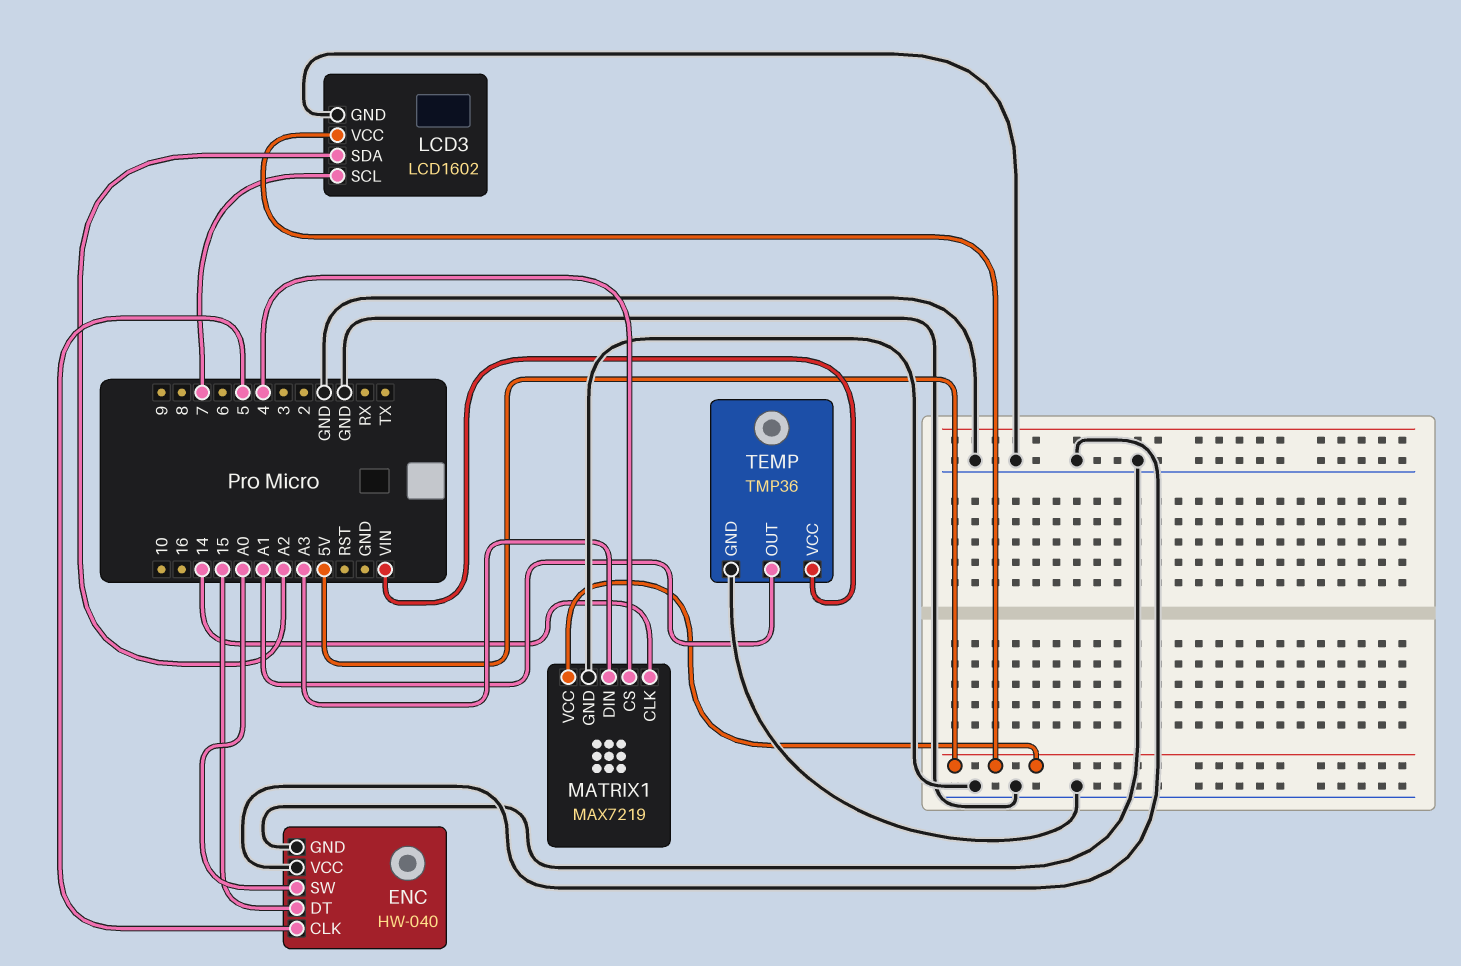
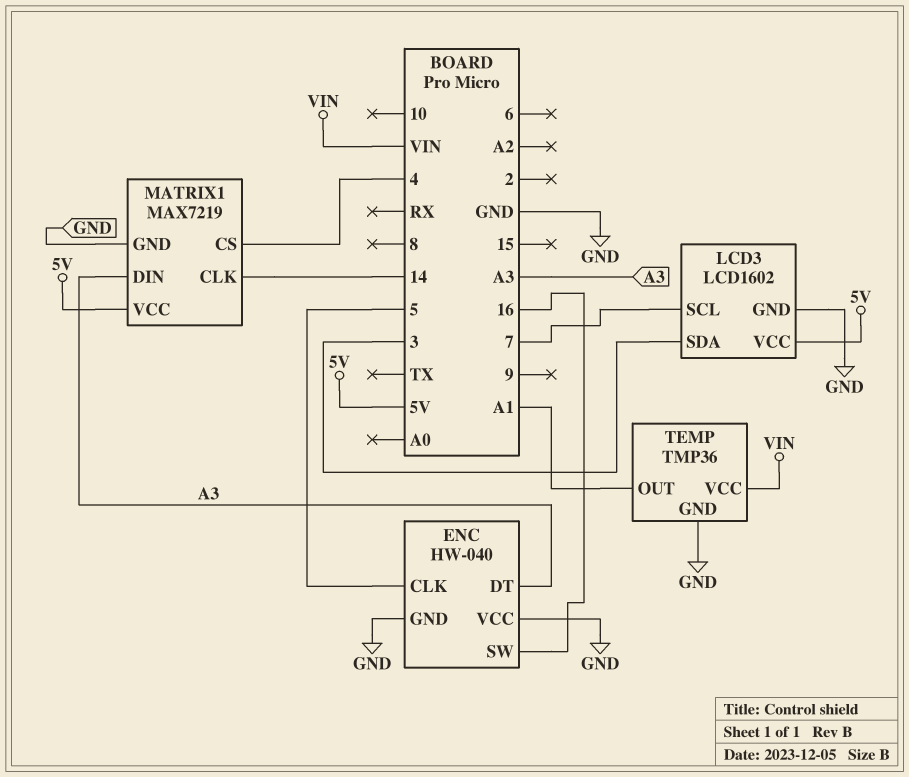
ENC pin DT: 15 -> A3
ENC pin SW: A0 -> 16
LCD3 pin SDA: A2 -> 3

